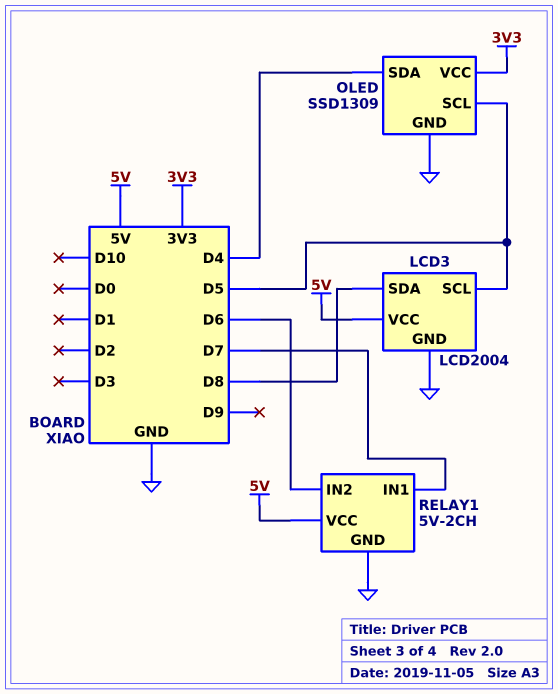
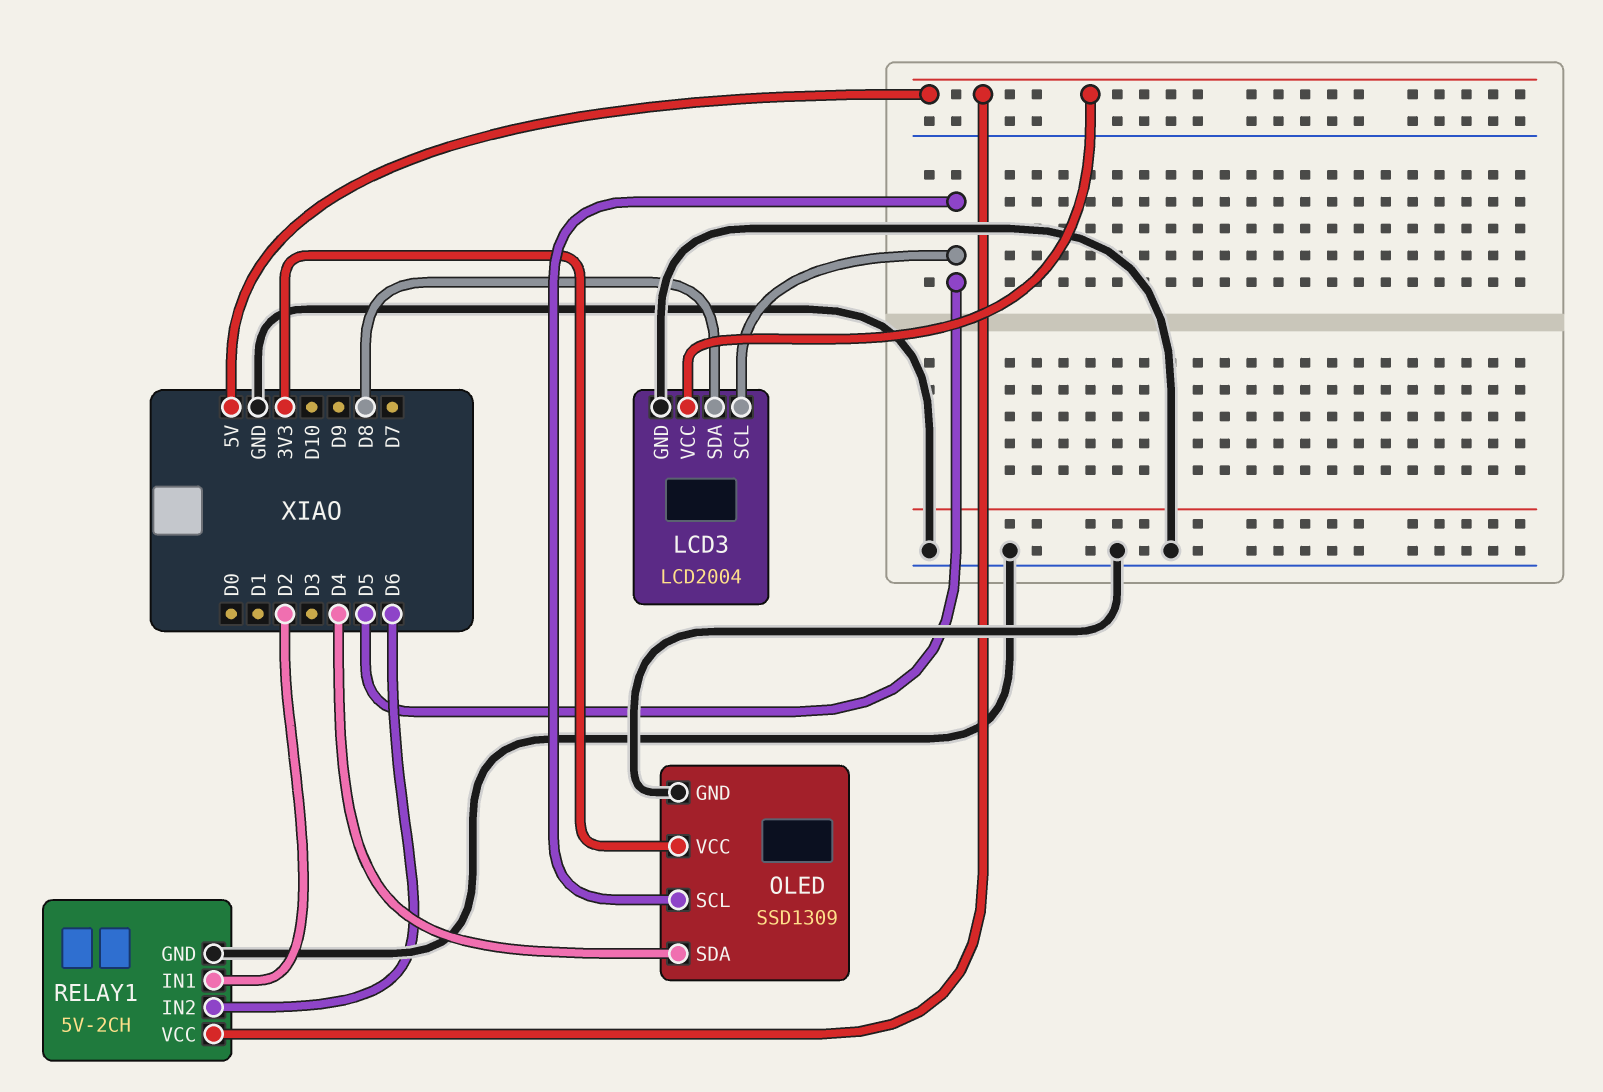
RELAY1 pin IN1: D7 -> D2

